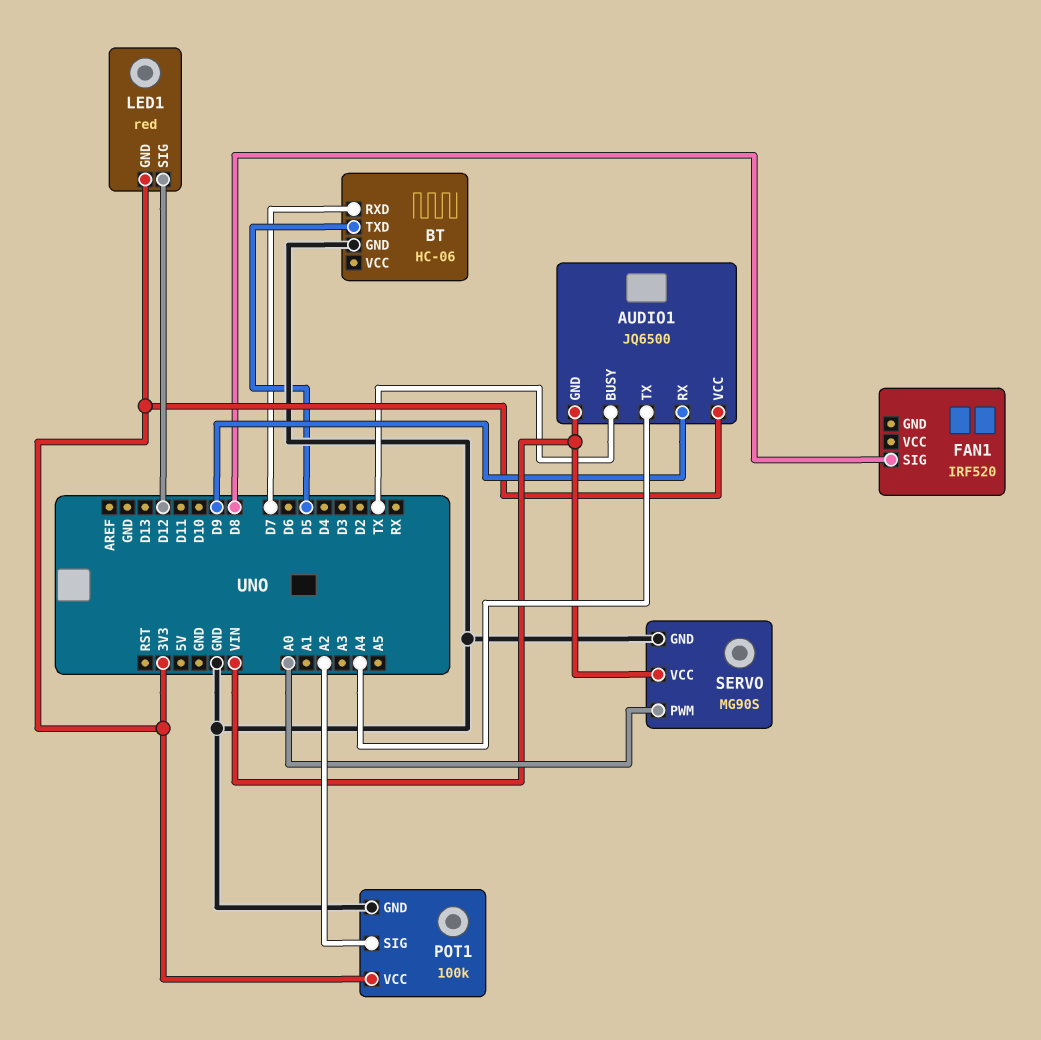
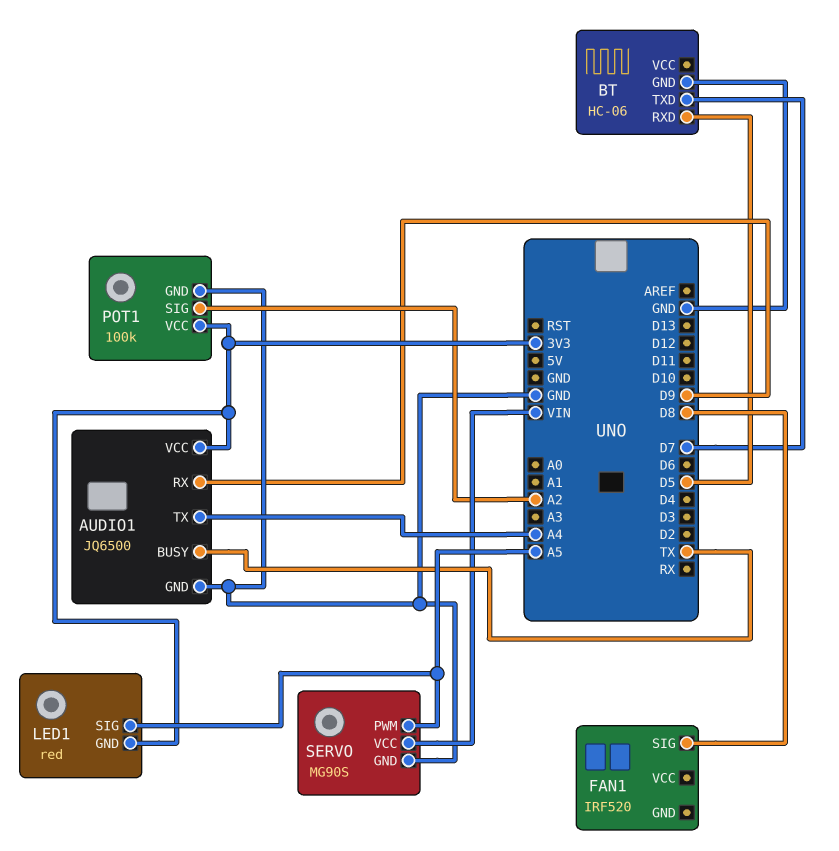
AUDIO1 pin GND: VIN -> GND
BT pin RXD: D7 -> D5
BT pin TXD: D5 -> D7
LED1 pin SIG: D12 -> A5
SERVO pin PWM: A0 -> A5

